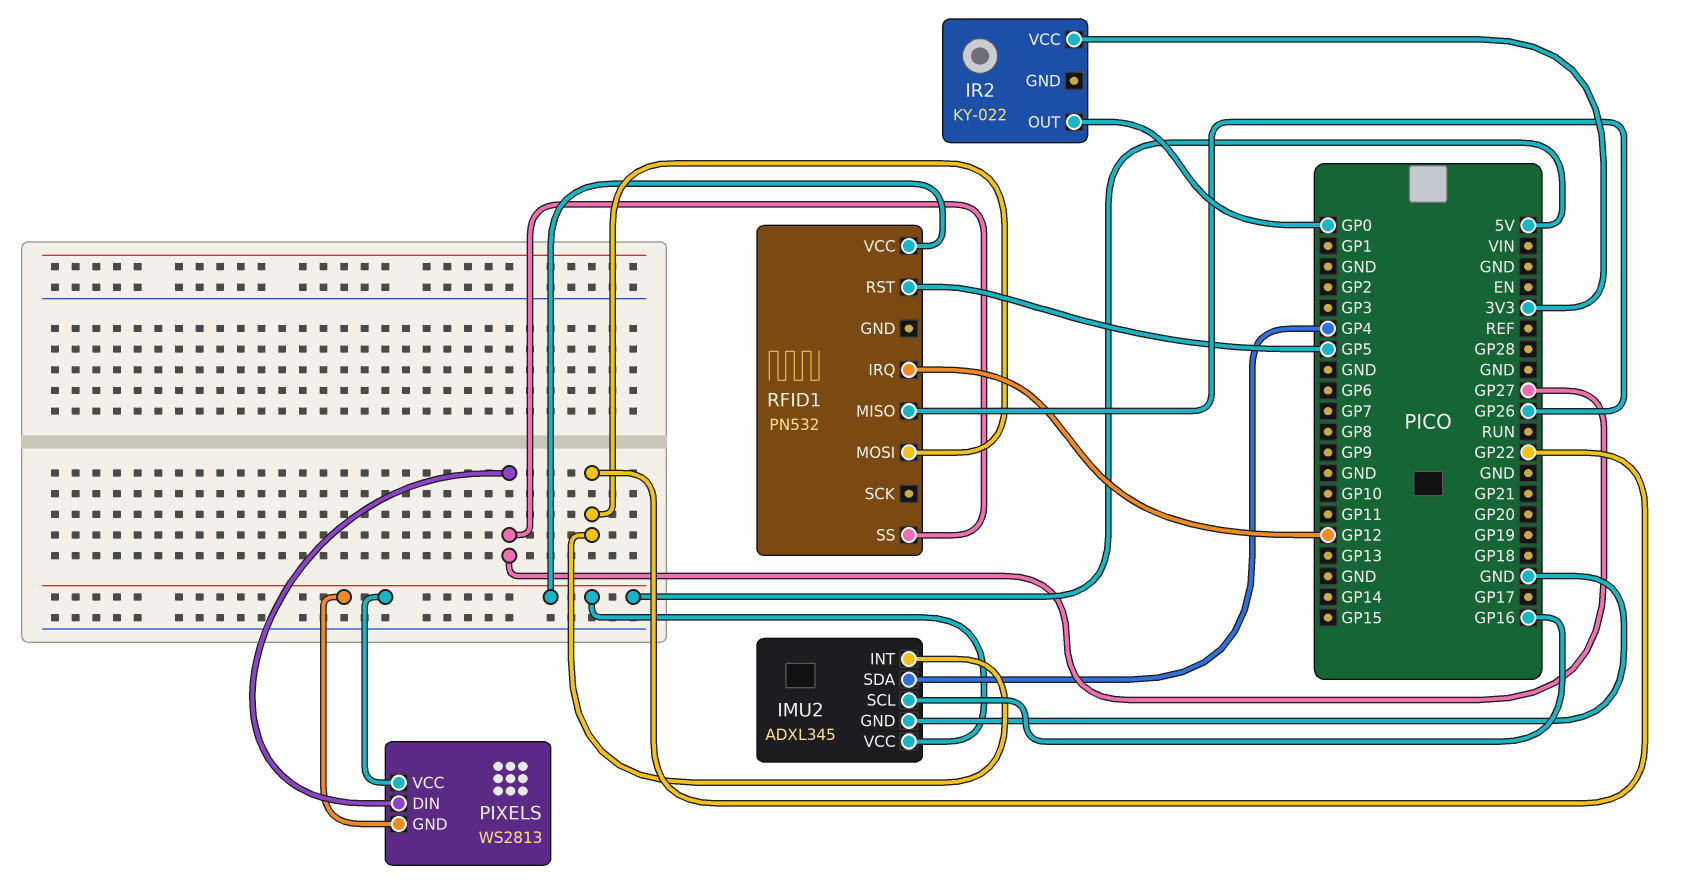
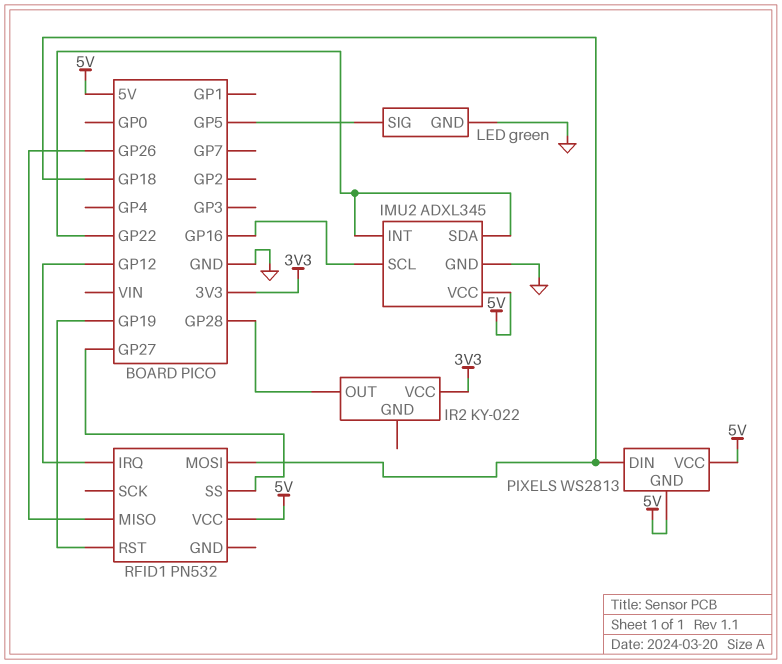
IMU2 pin SDA: GP4 -> GP22
IR2 pin OUT: GP0 -> GP28
LED: none -> green
LED pin GND: none -> GND
LED pin SIG: none -> GP5
PIXELS pin DIN: GP27 -> GP18
RFID1 pin MOSI: GP22 -> GP18
RFID1 pin RST: GP5 -> GP19

